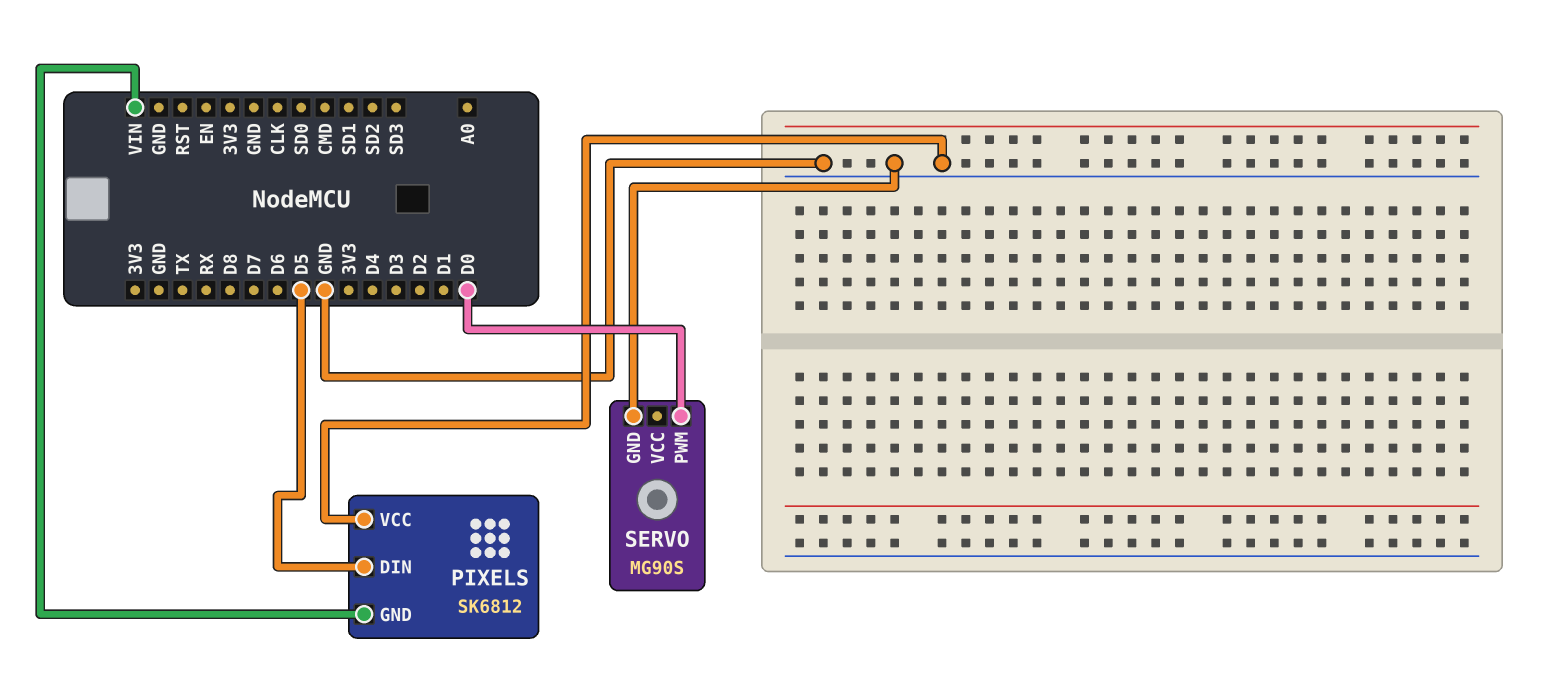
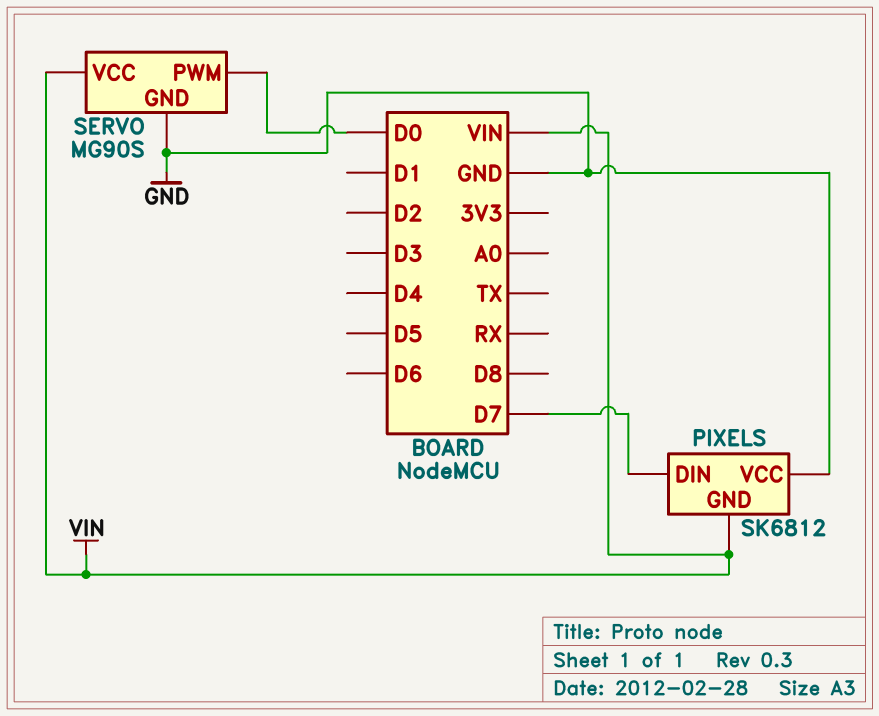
PIXELS pin DIN: D5 -> D7
SERVO pin VCC: none -> VIN

